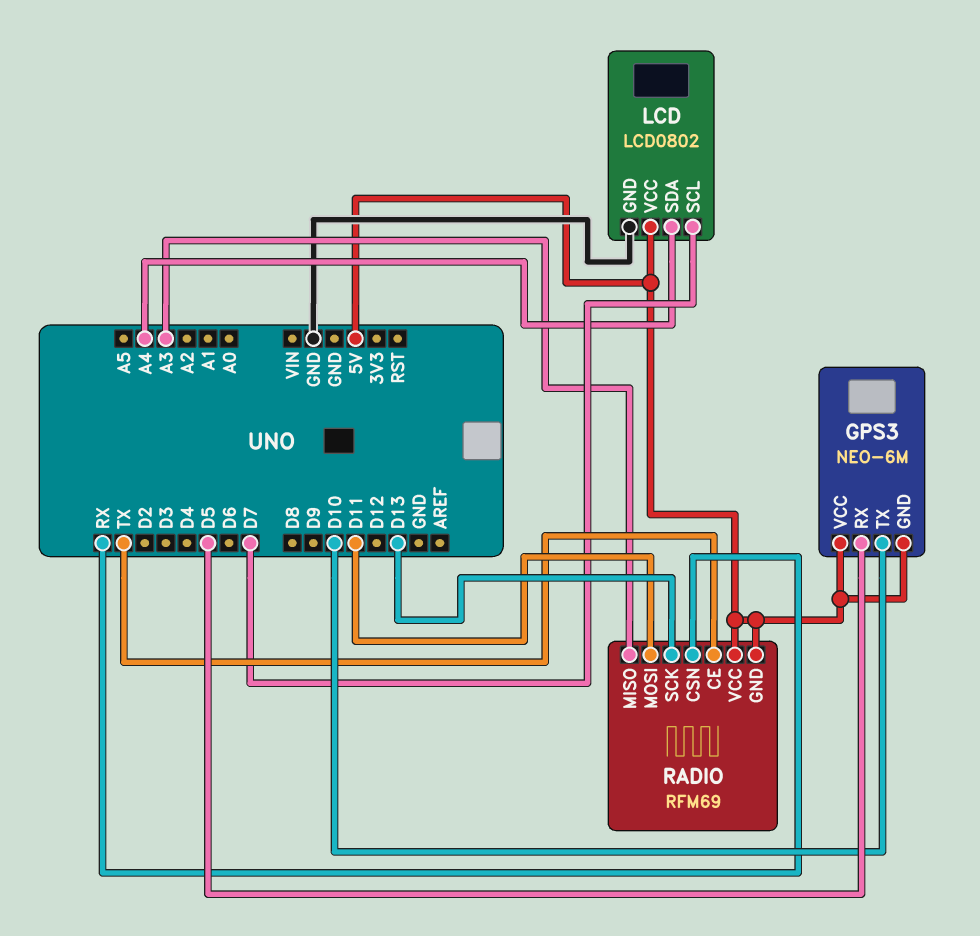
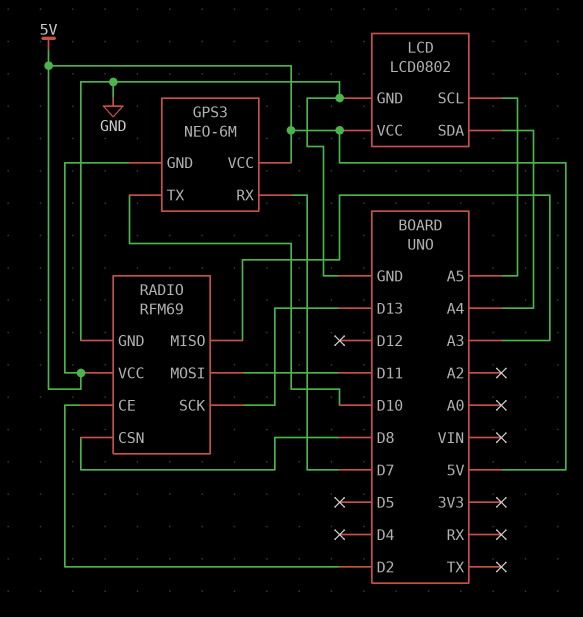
GPS3 pin RX: D5 -> D7
LCD pin SCL: D7 -> A5
RADIO pin CE: TX -> D2
RADIO pin CSN: RX -> D8
RADIO pin GND: 5V -> GND

